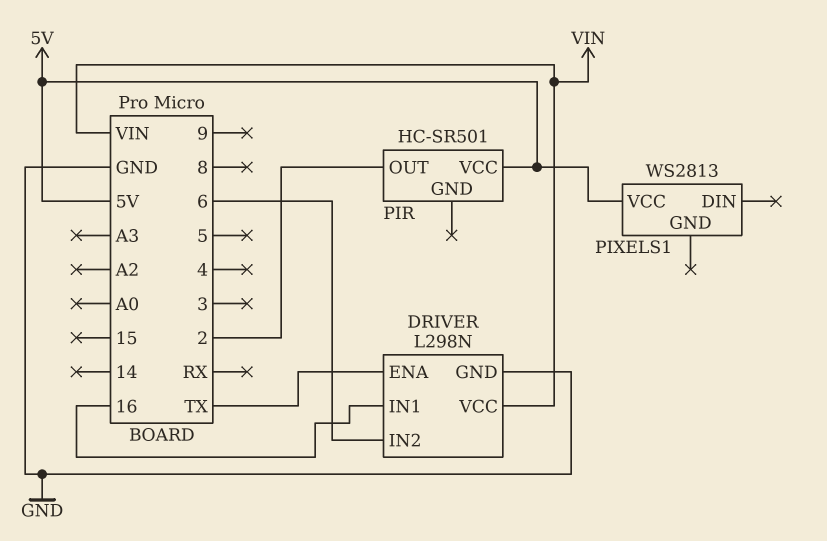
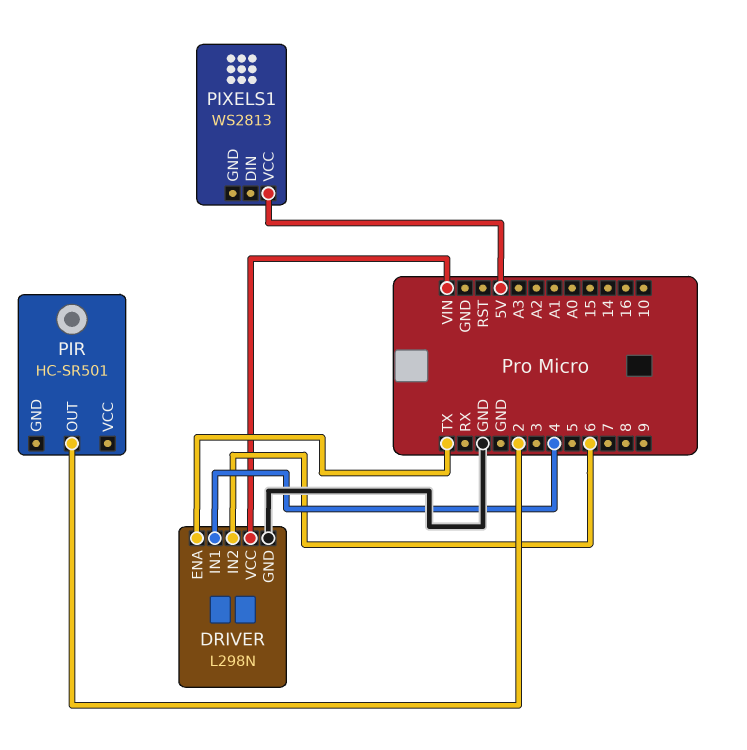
DRIVER pin IN1: 16 -> 4
PIR pin VCC: 5V -> none

